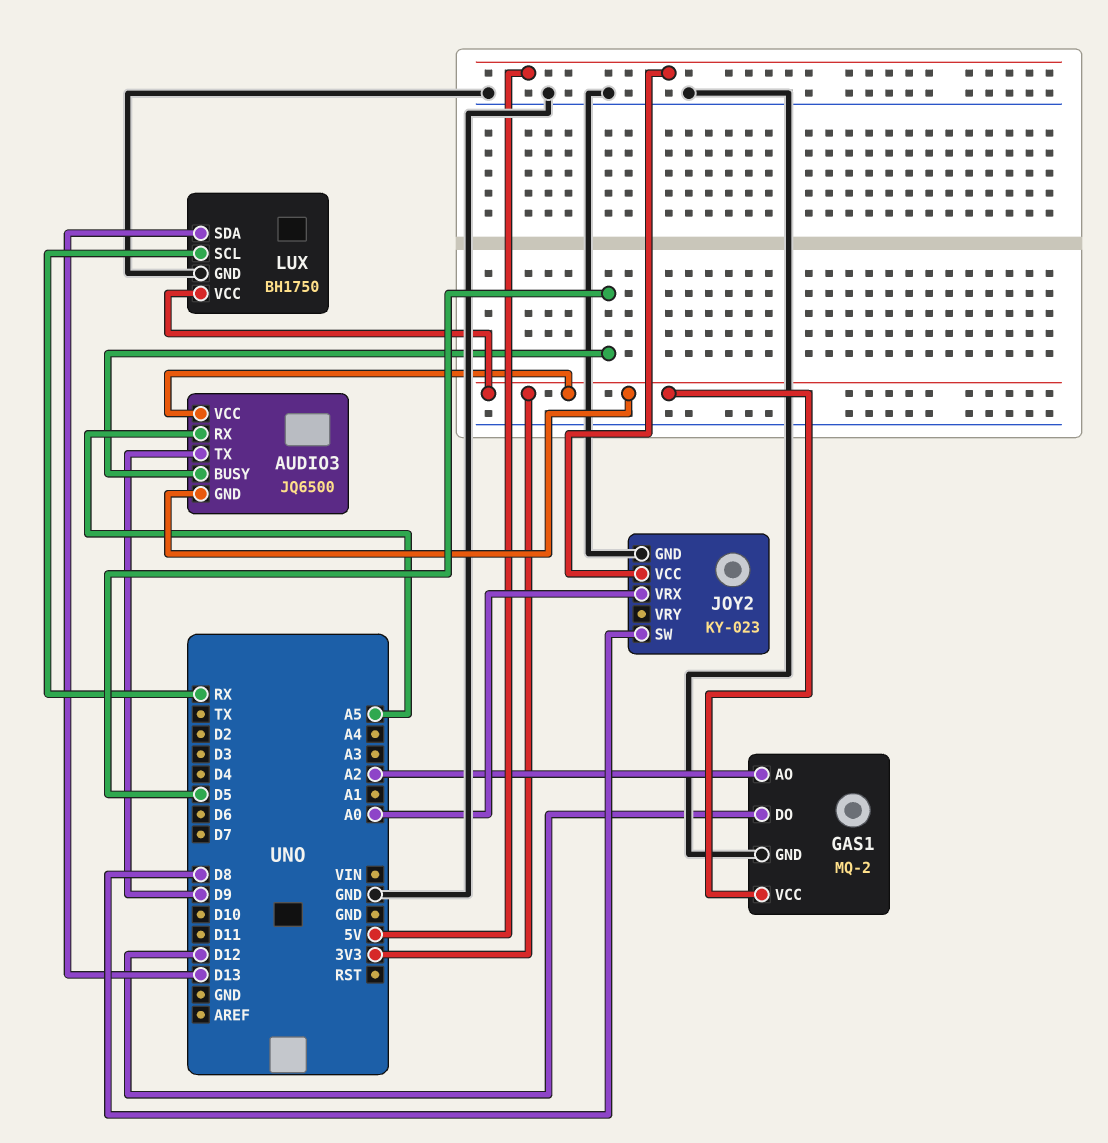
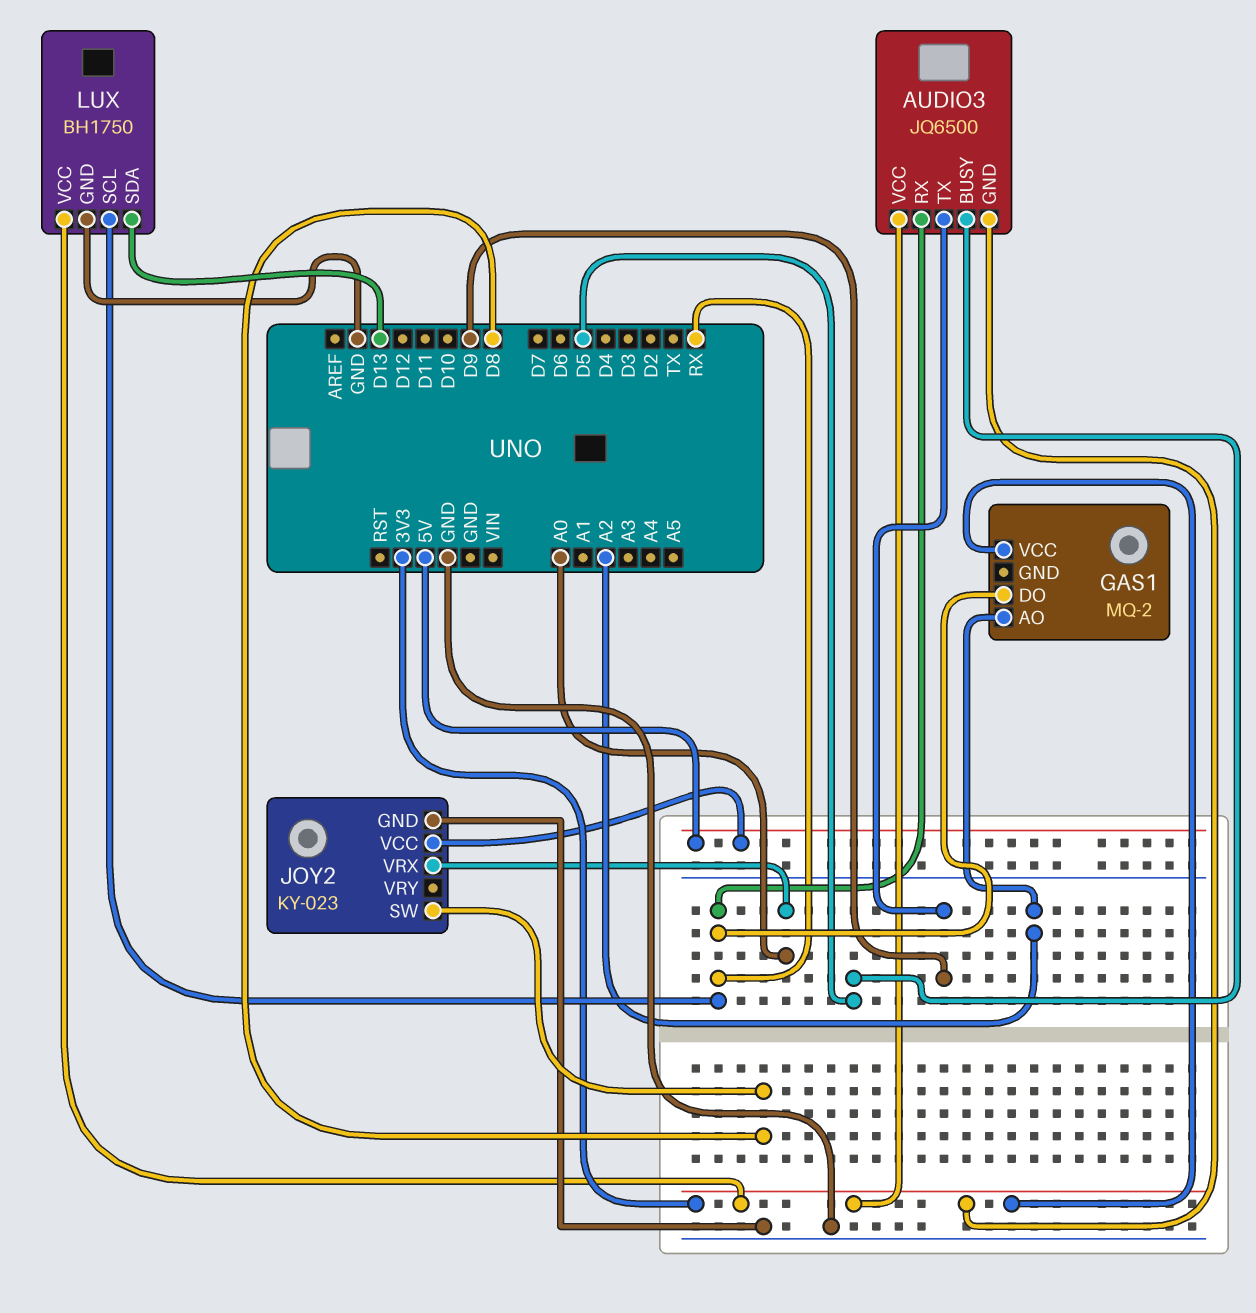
AUDIO3 pin RX: A5 -> RX
GAS1 pin DO: D12 -> RX
GAS1 pin GND: GND -> none

